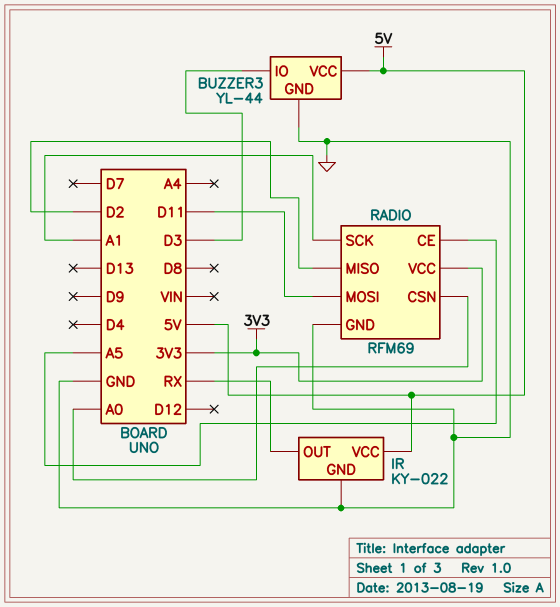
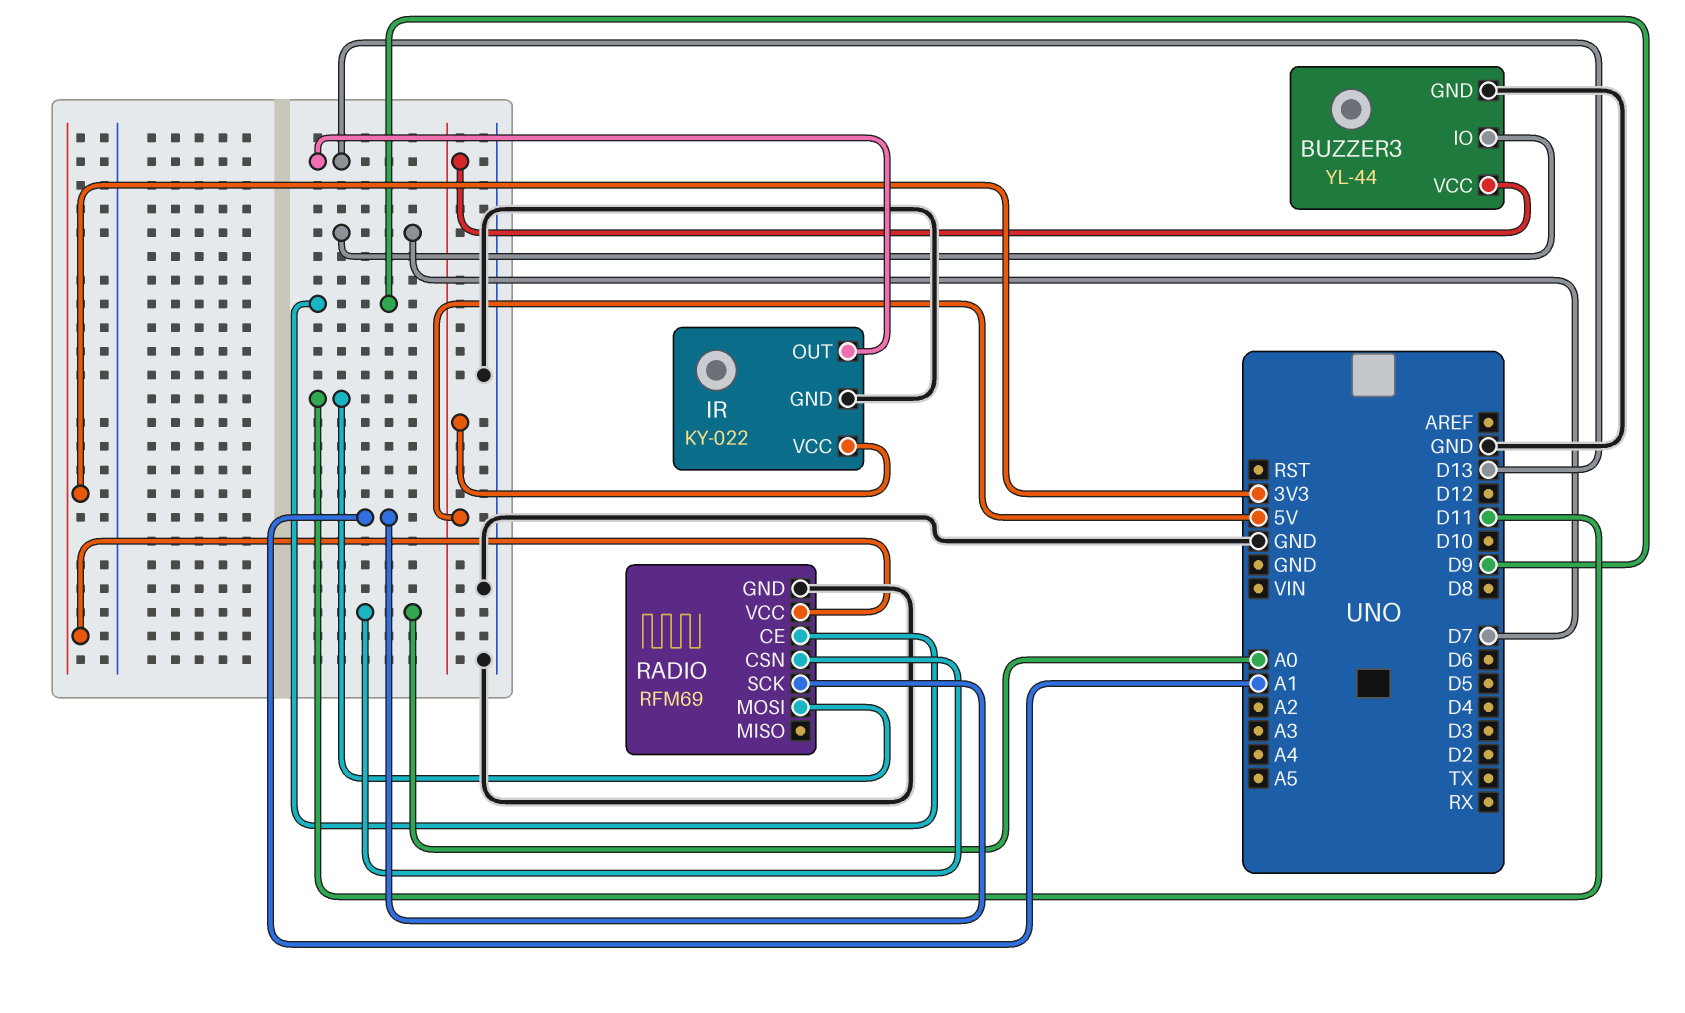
BUZZER3 pin IO: D3 -> D7
IR pin OUT: RX -> D13
RADIO pin CE: A5 -> D9
RADIO pin MISO: D2 -> none

